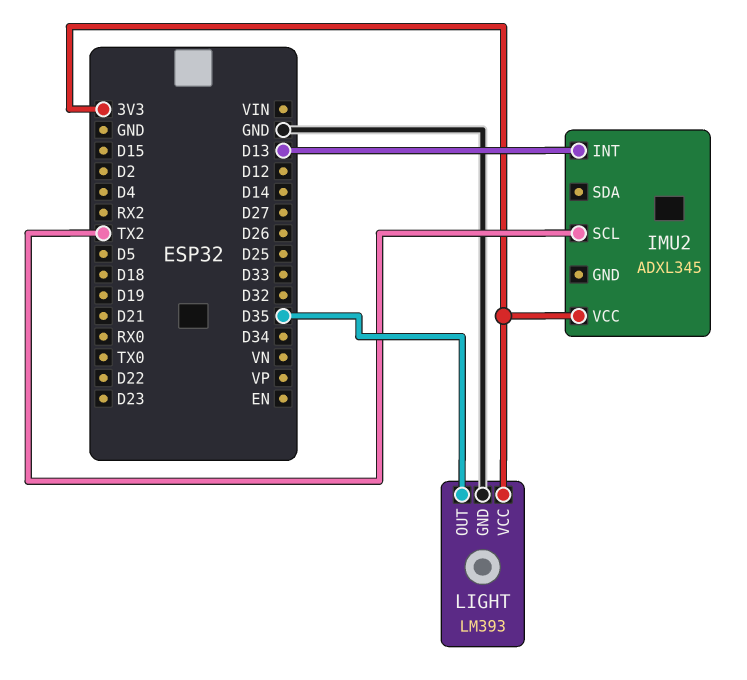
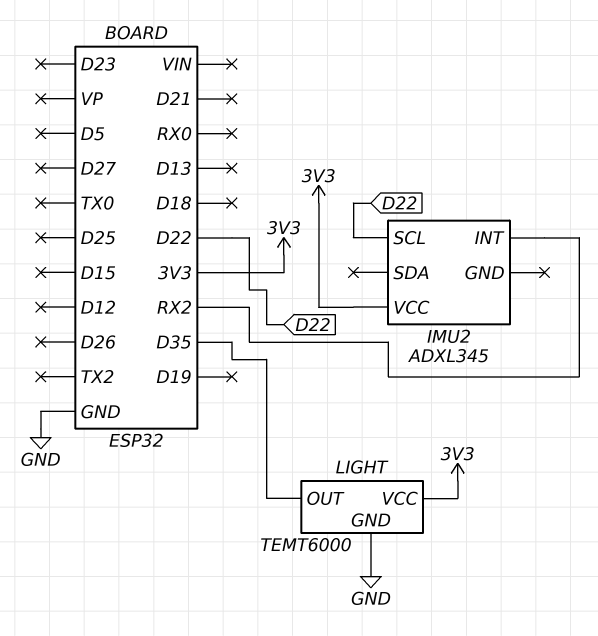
IMU2 pin INT: D13 -> RX2
IMU2 pin SCL: TX2 -> D22
LIGHT: LM393 -> TEMT6000

